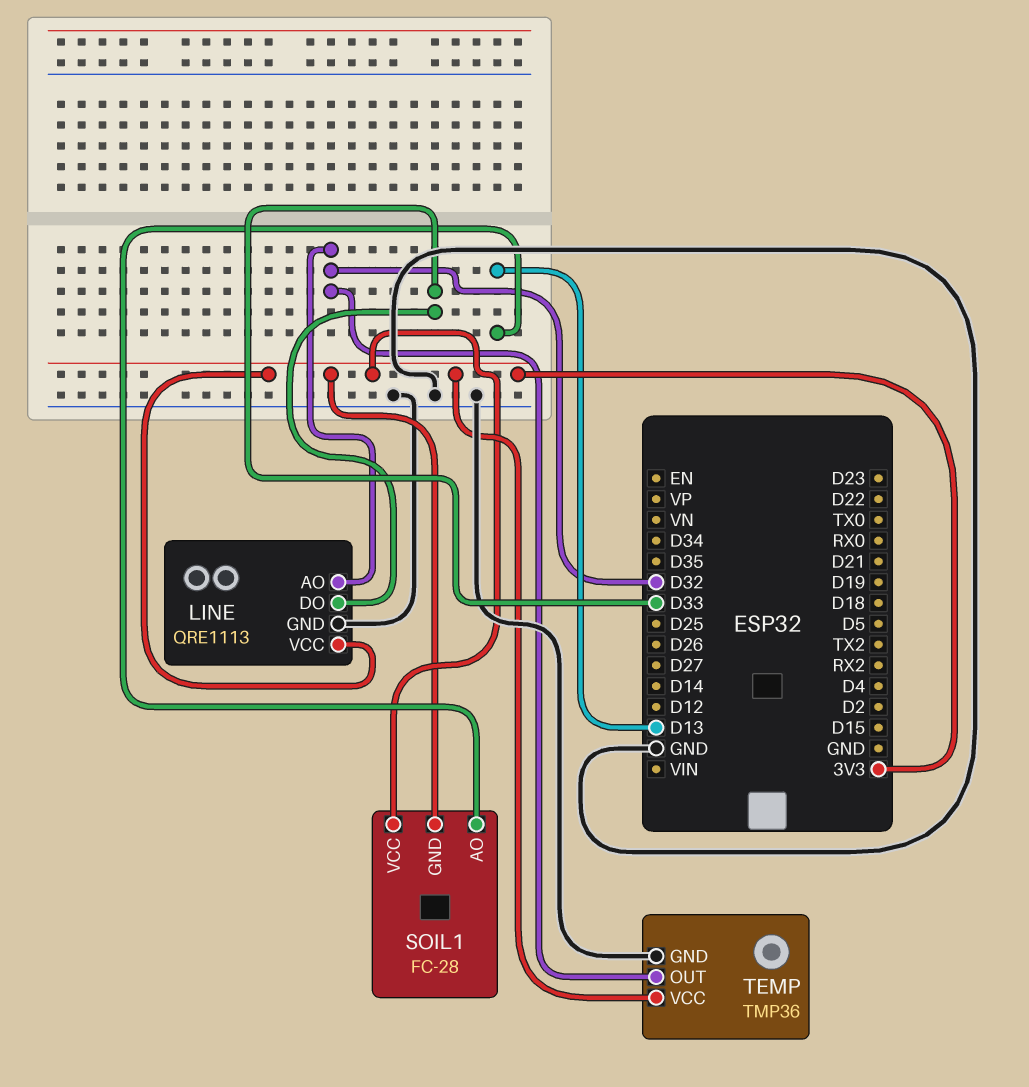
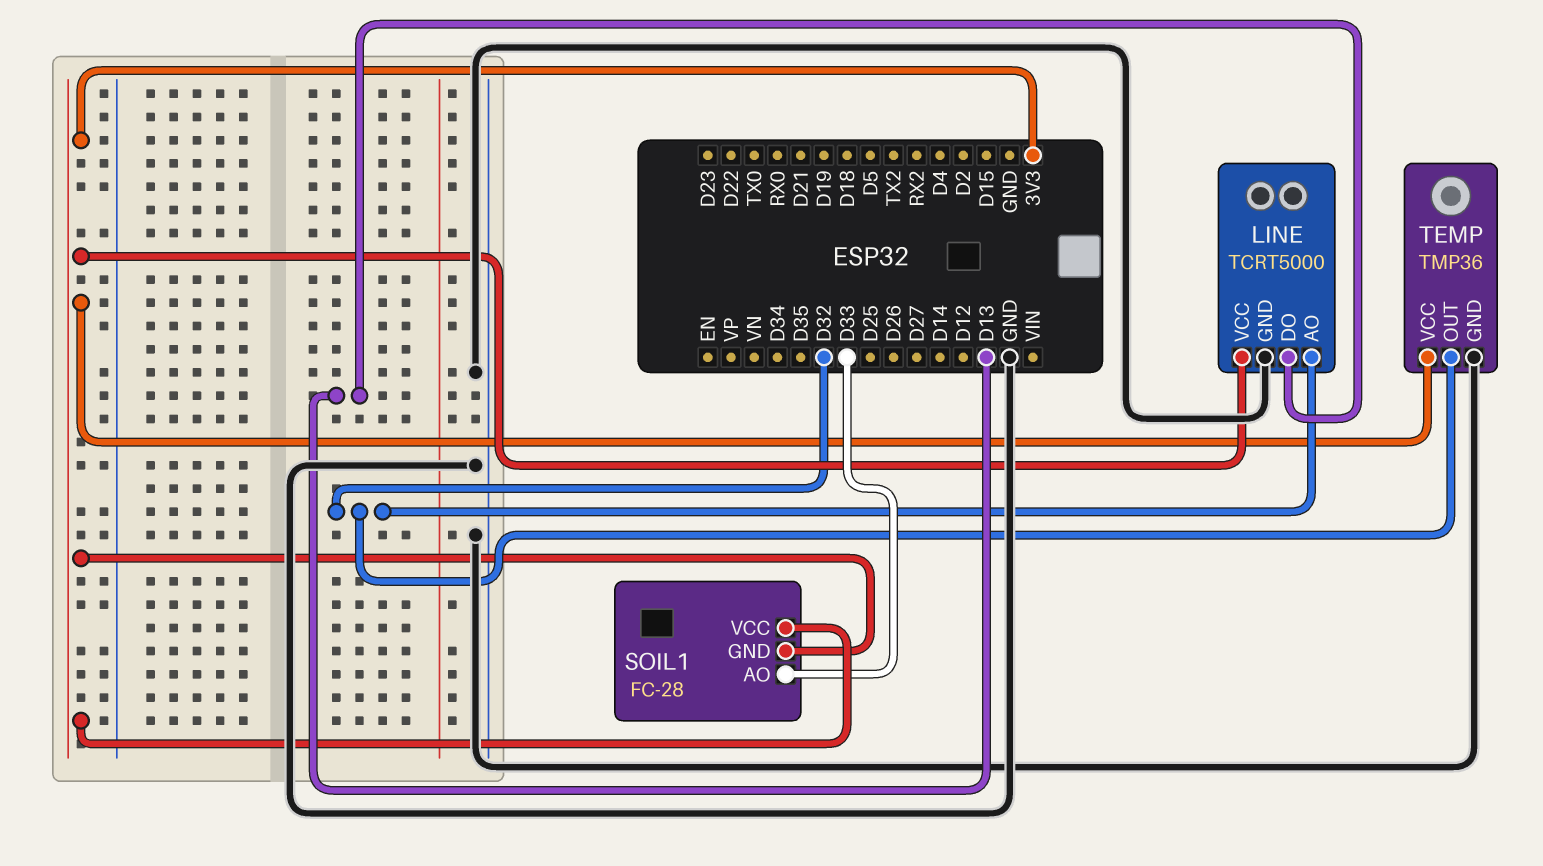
LINE: QRE1113 -> TCRT5000
LINE pin DO: D33 -> D13
SOIL1 pin AO: D13 -> D33

